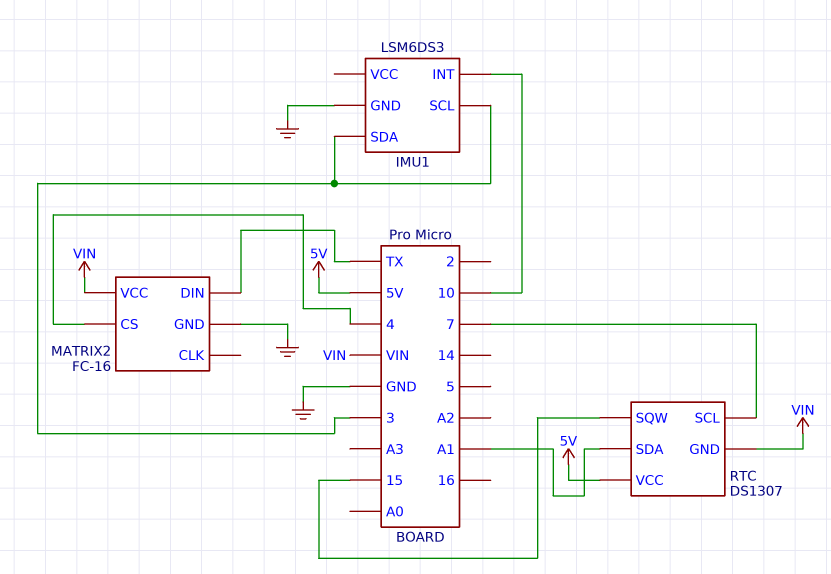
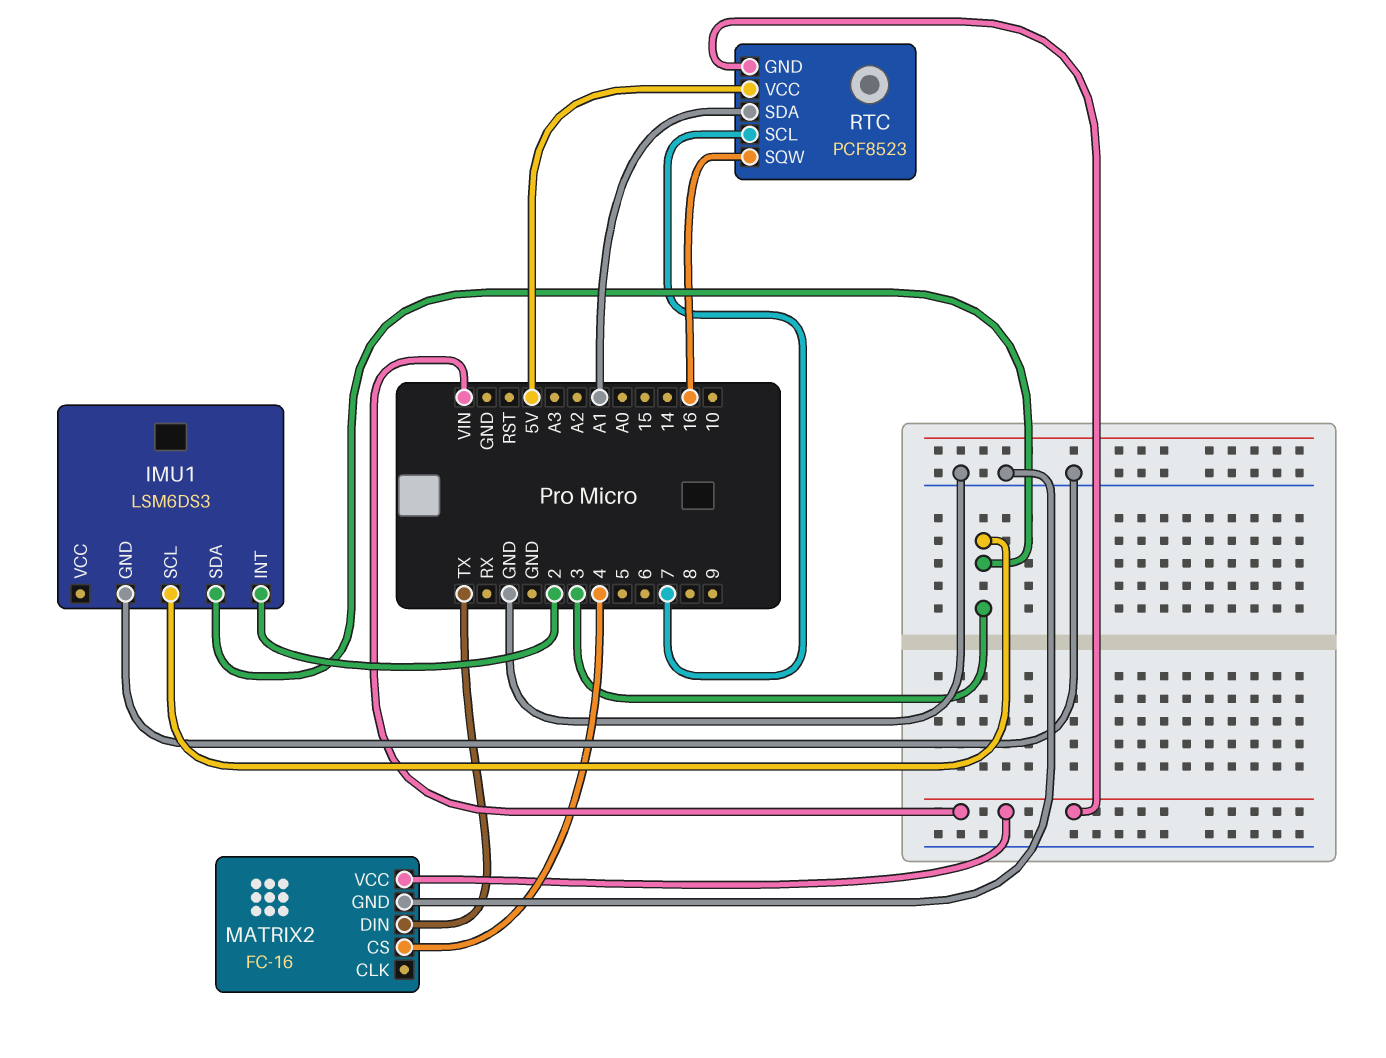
IMU1 pin INT: 10 -> 2
RTC: DS1307 -> PCF8523
RTC pin SQW: 15 -> 16

